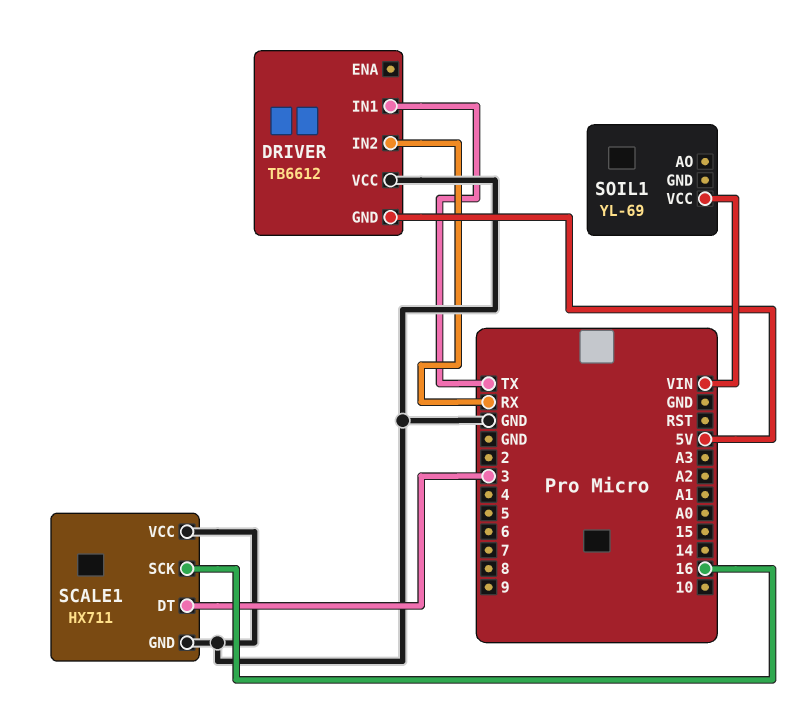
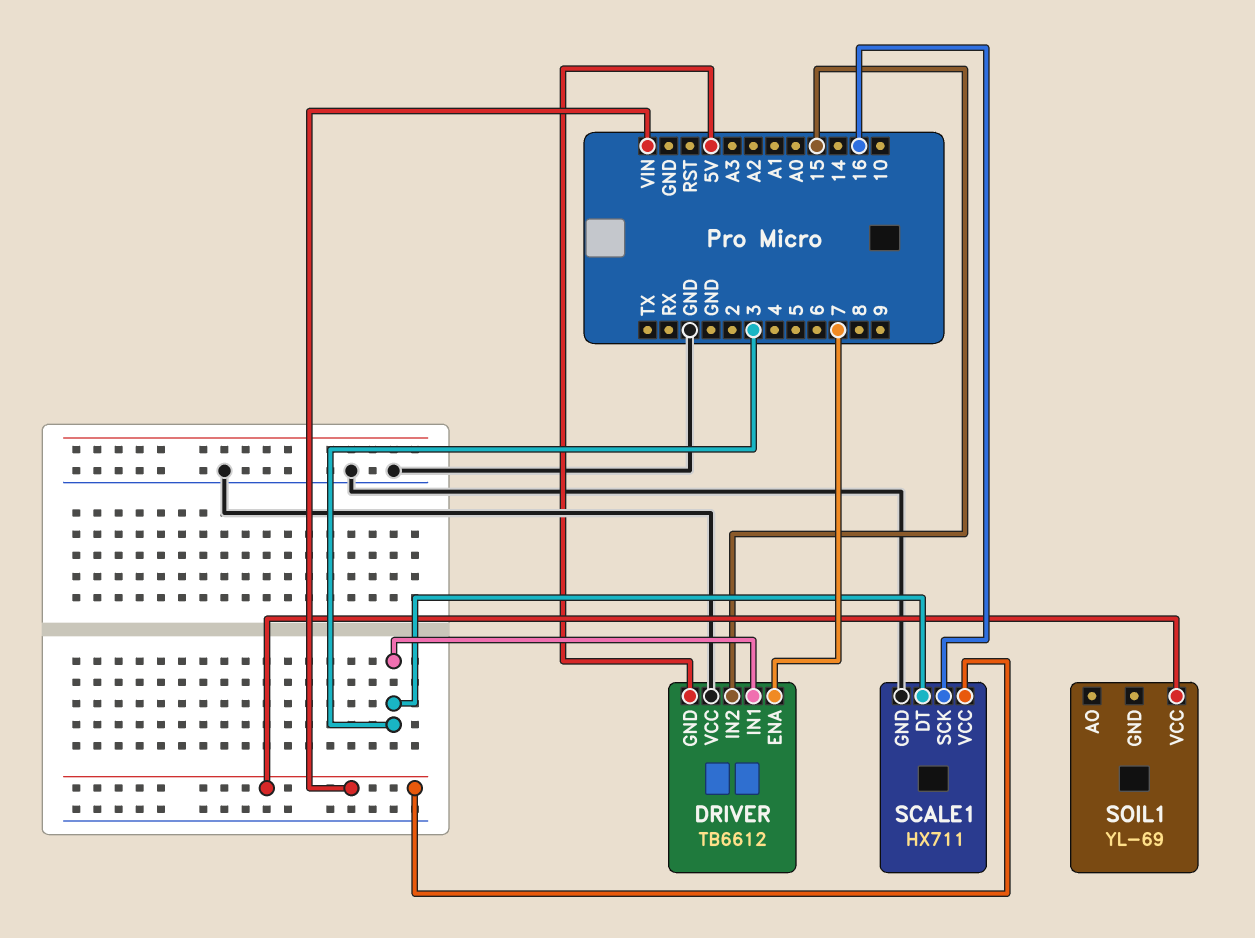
DRIVER pin ENA: none -> 7
DRIVER pin IN1: TX -> 3
DRIVER pin IN2: RX -> 15
SCALE1 pin VCC: GND -> VIN

